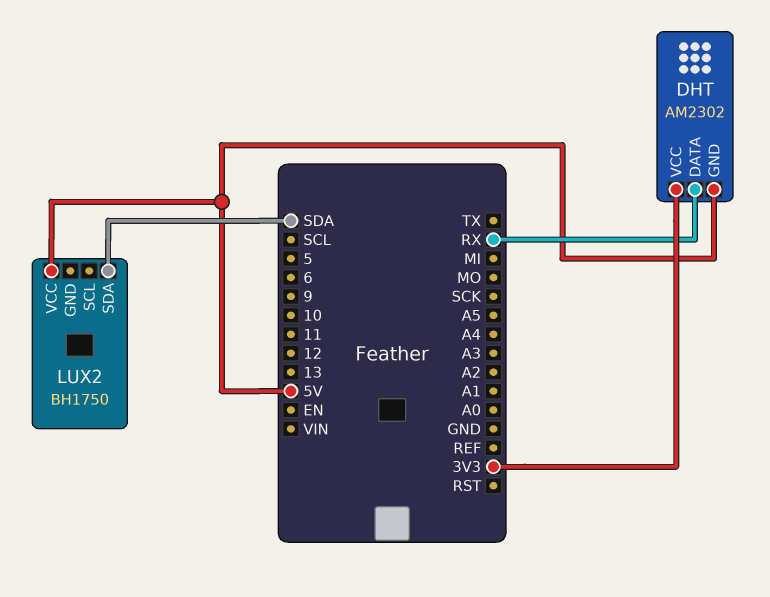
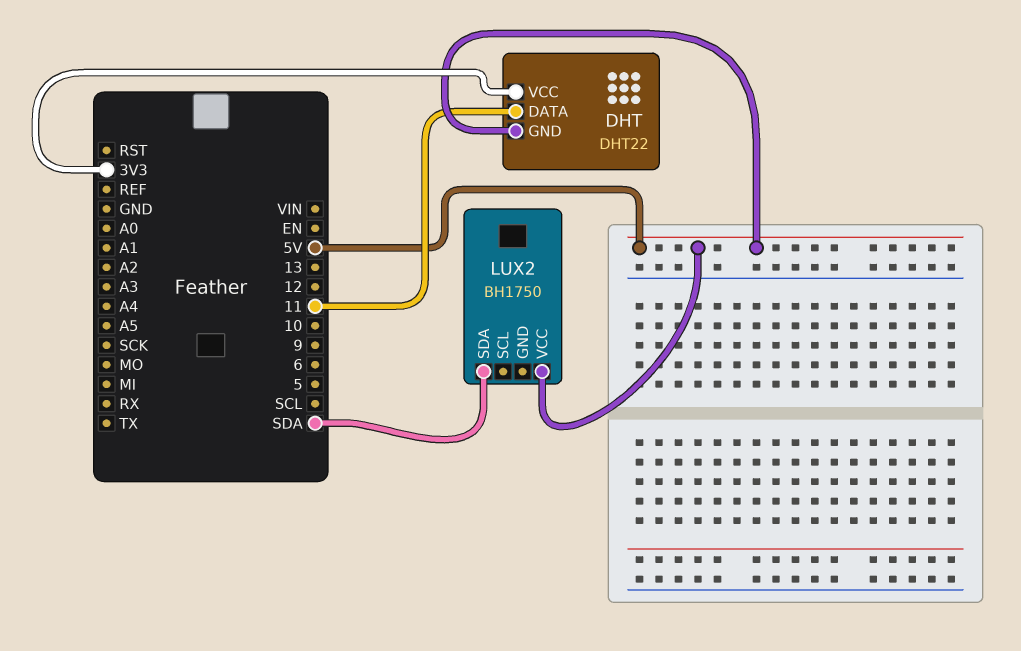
DHT: AM2302 -> DHT22
DHT pin DATA: RX -> 11

